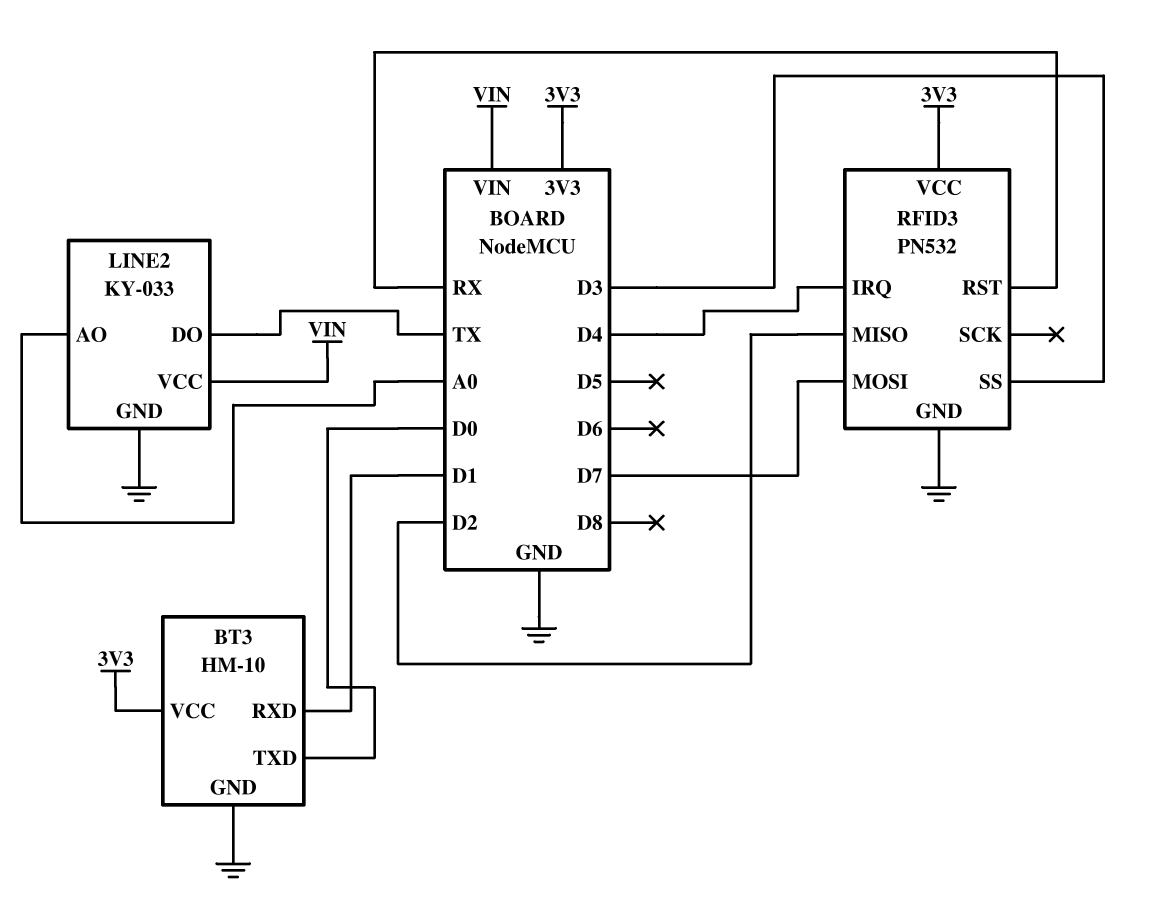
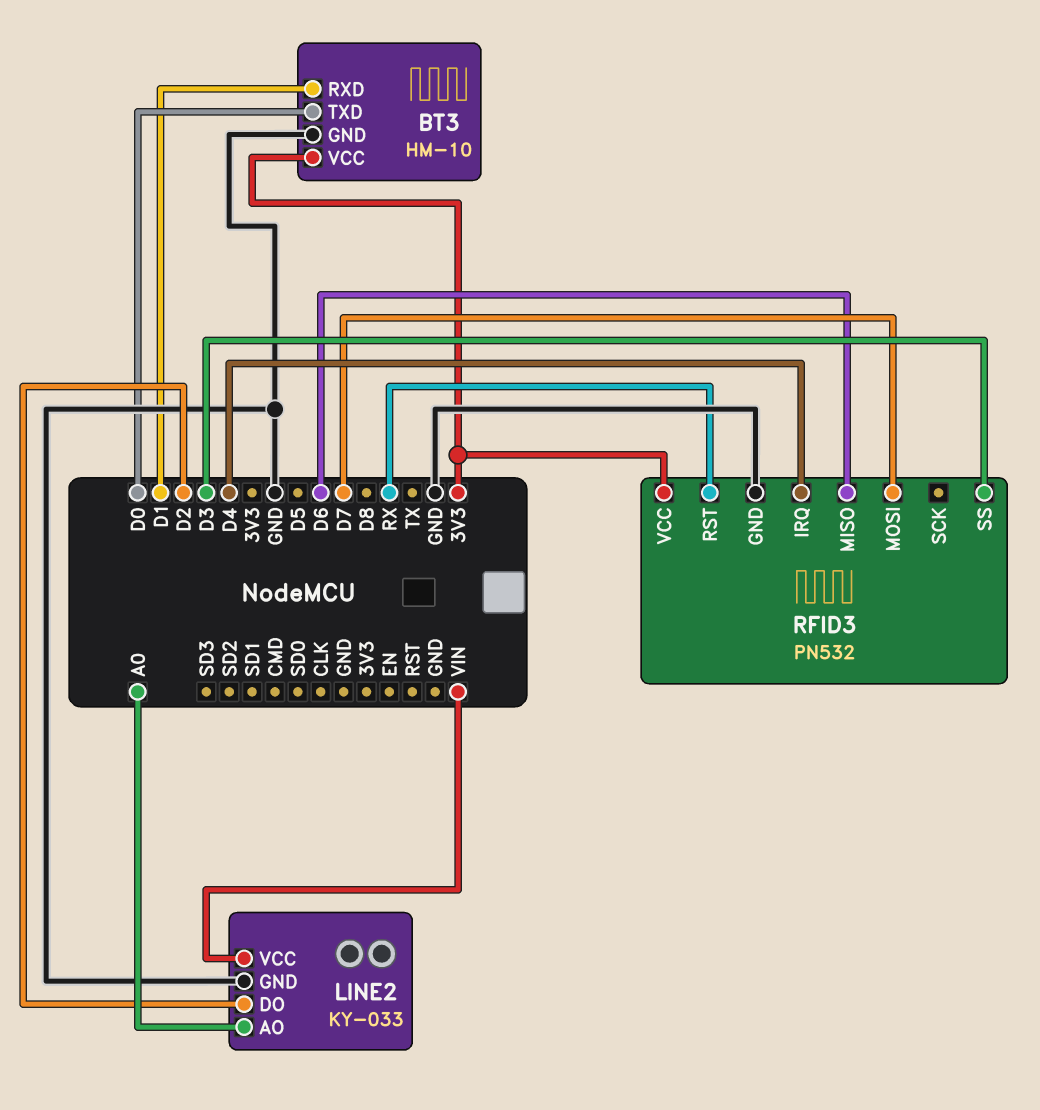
LINE2 pin DO: TX -> D2
RFID3 pin MISO: D2 -> D6

